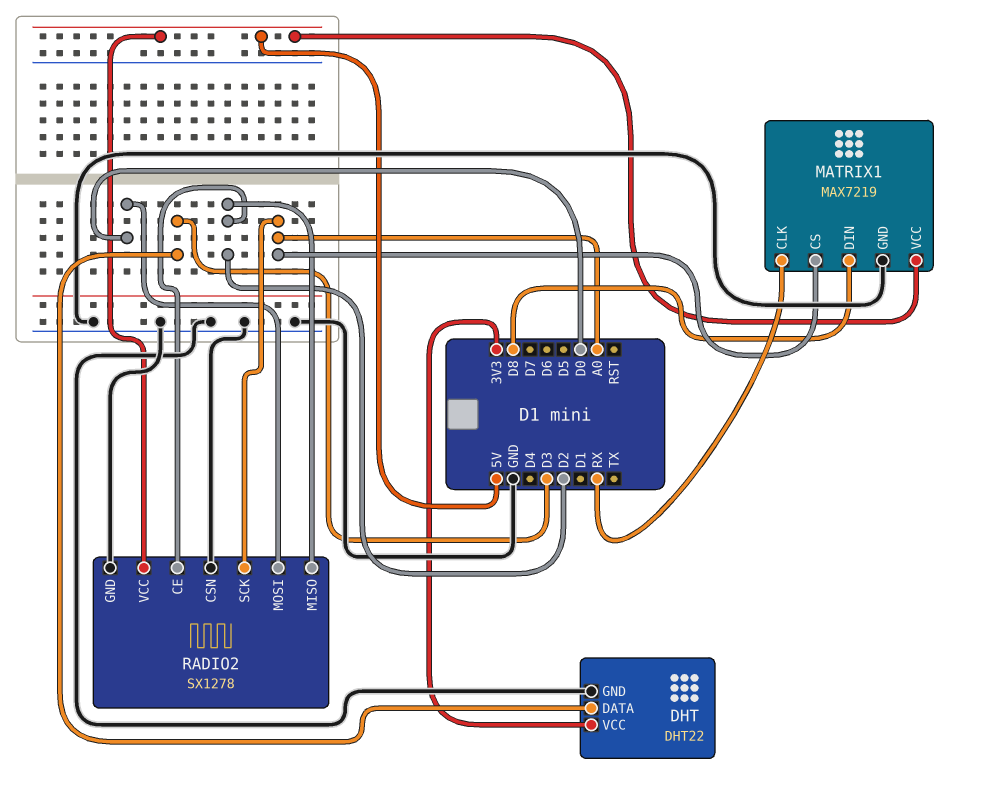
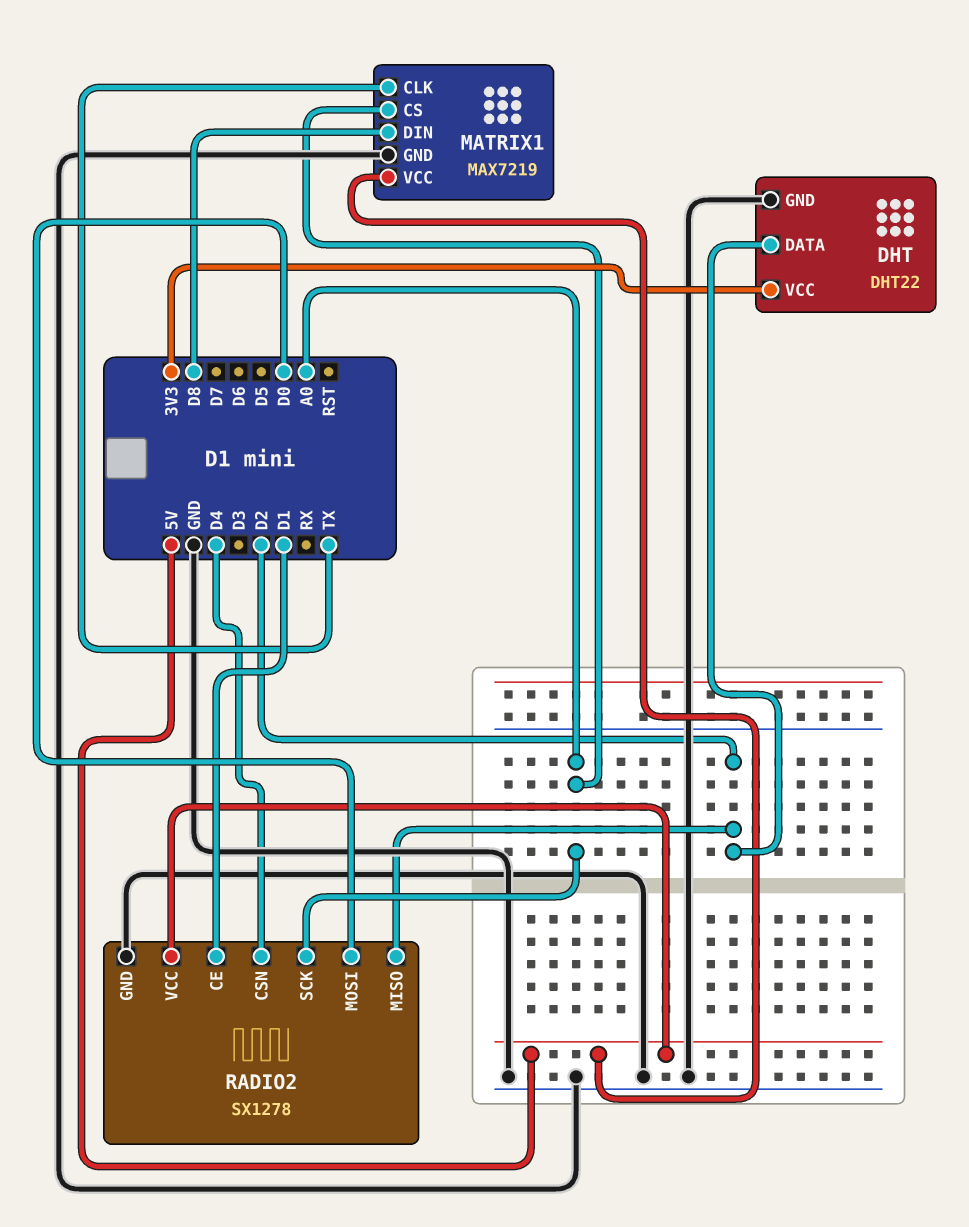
DHT pin DATA: D3 -> D2
MATRIX1 pin CLK: RX -> TX
RADIO2 pin CE: D2 -> D1
RADIO2 pin CSN: GND -> D4

